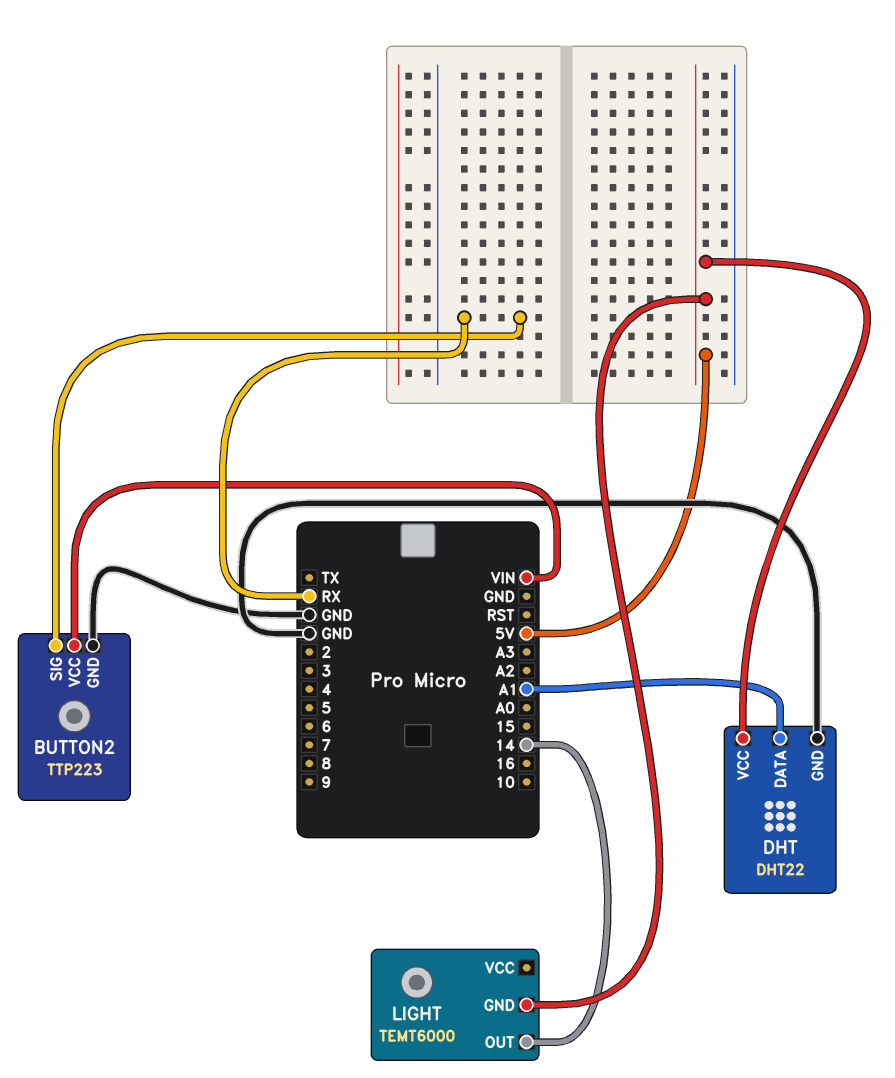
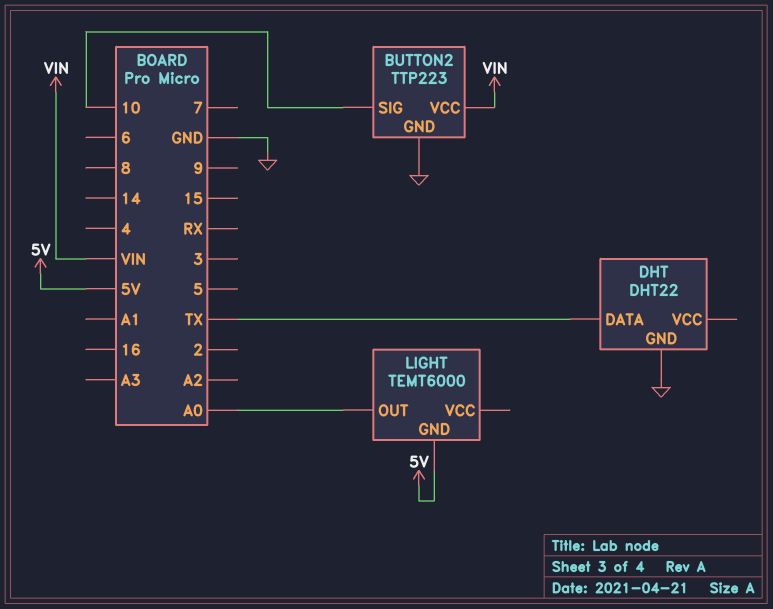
BUTTON2 pin SIG: RX -> 10
DHT pin DATA: A1 -> TX
DHT pin VCC: 5V -> none
LIGHT pin OUT: 14 -> A0

